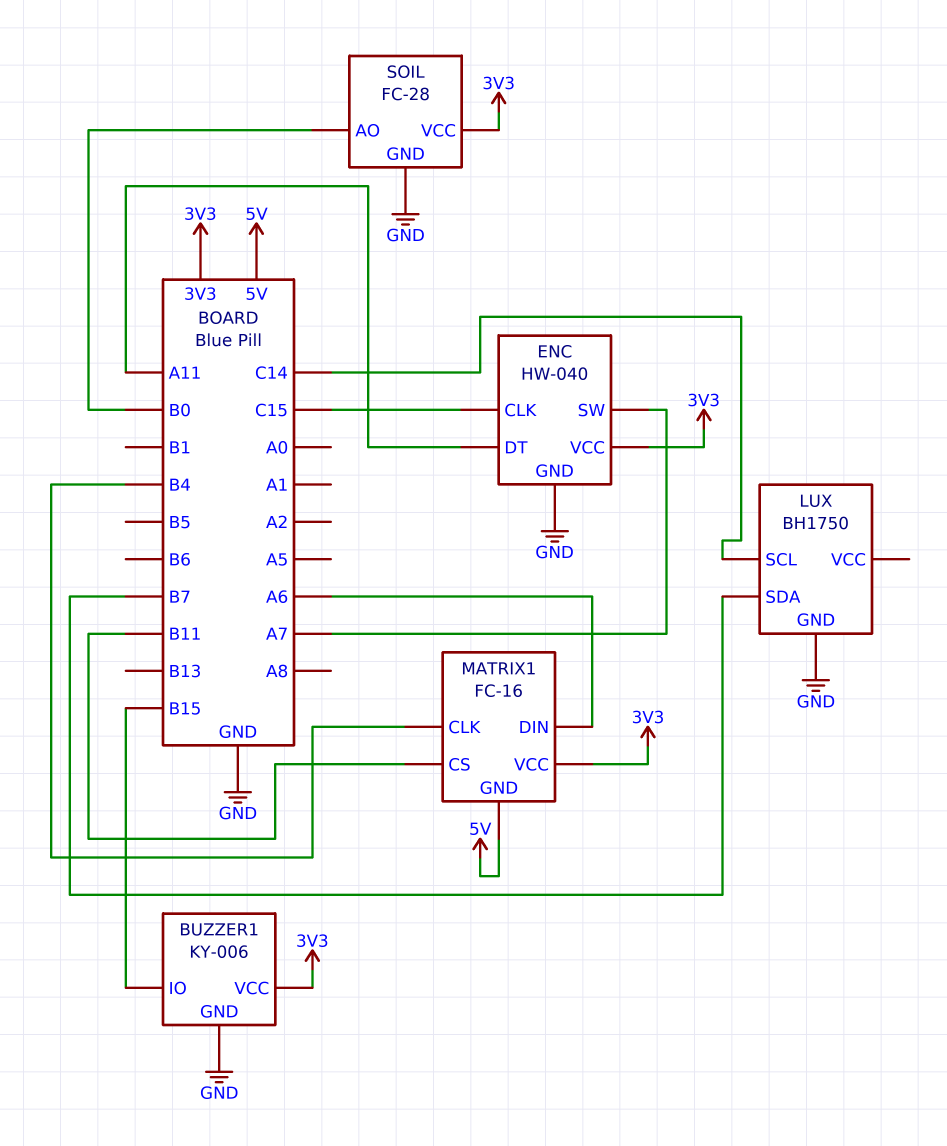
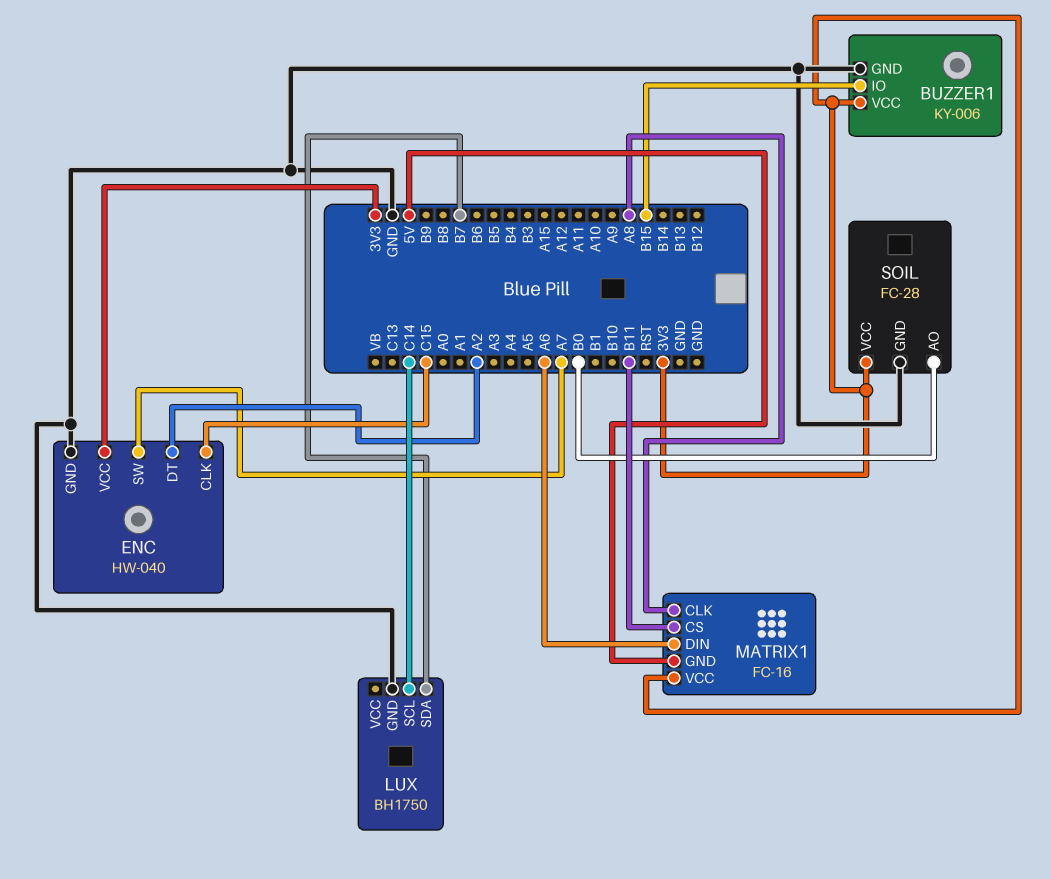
ENC pin DT: A11 -> A2
MATRIX1 pin CLK: B4 -> A8

